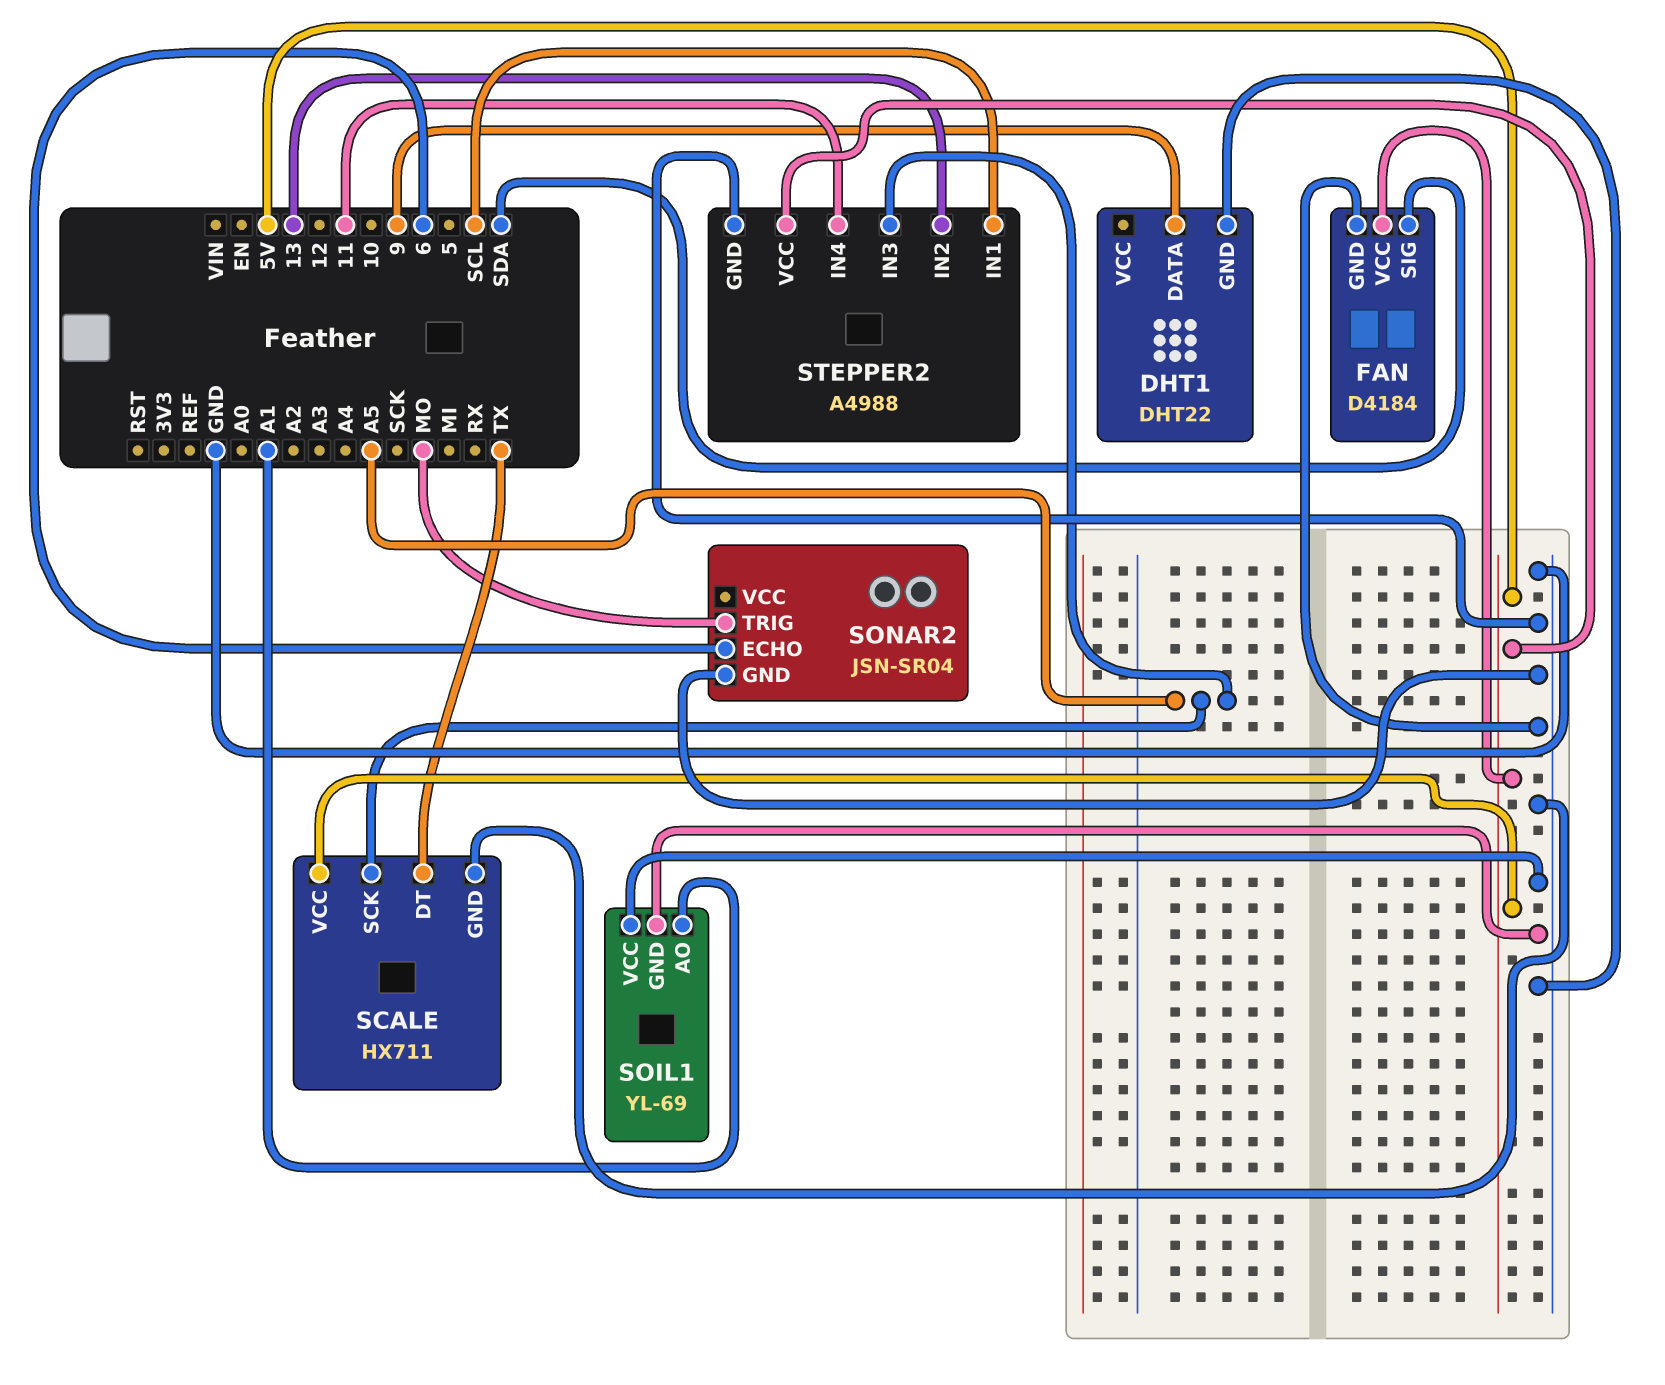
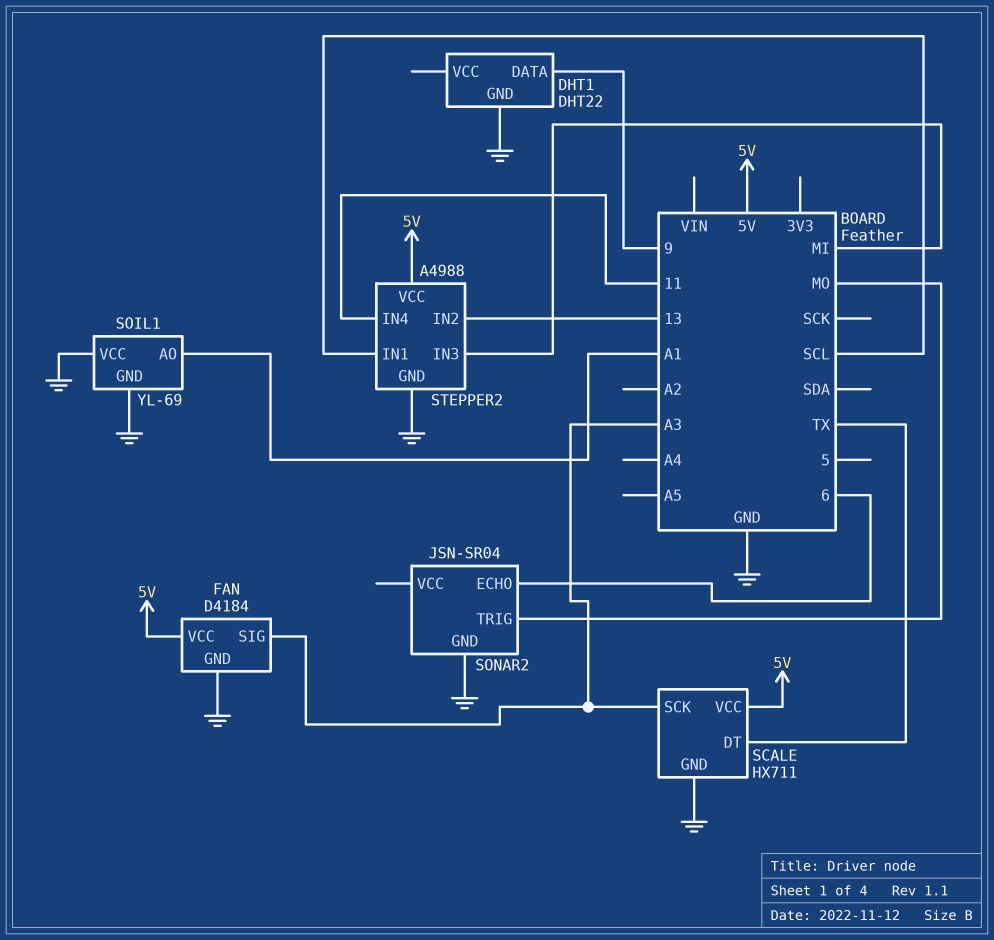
FAN pin SIG: SDA -> A3
SCALE pin SCK: A5 -> A3
STEPPER2 pin IN3: A5 -> MI

